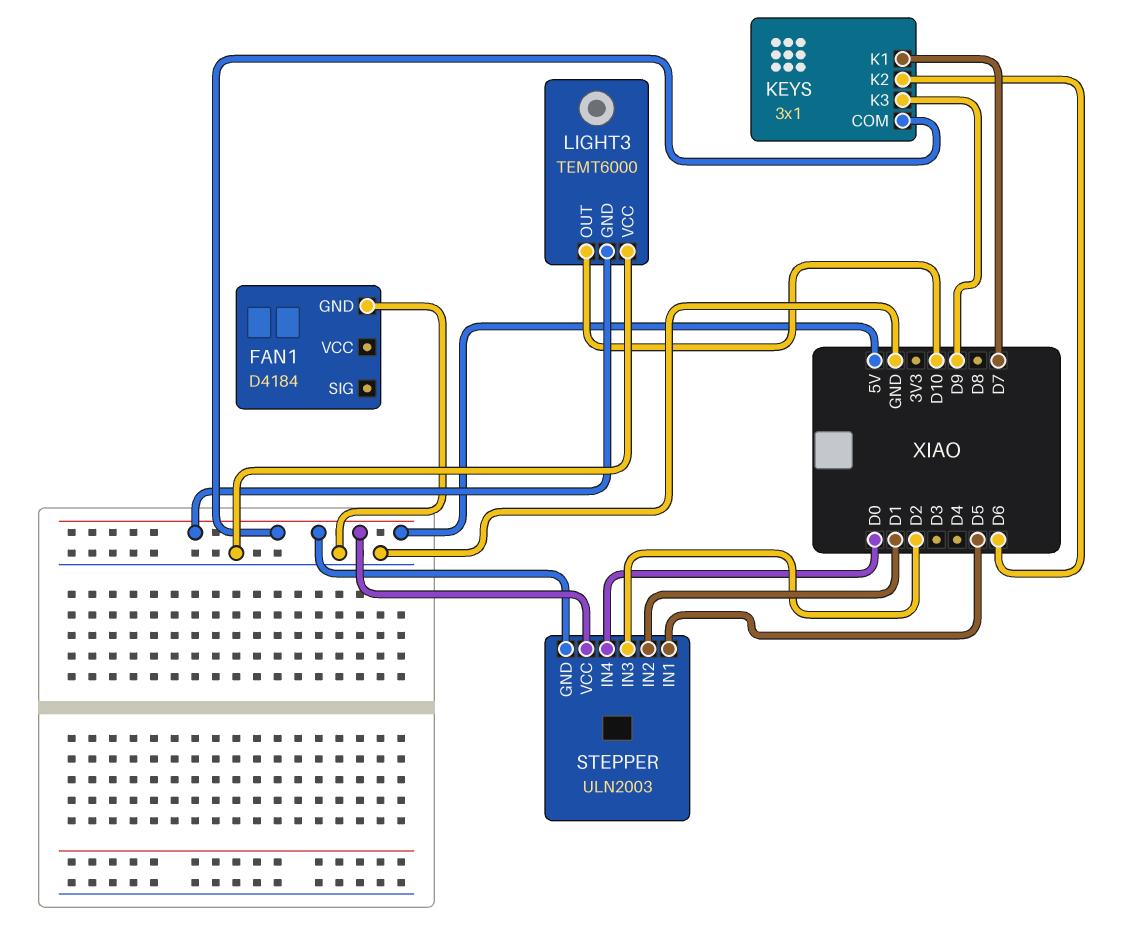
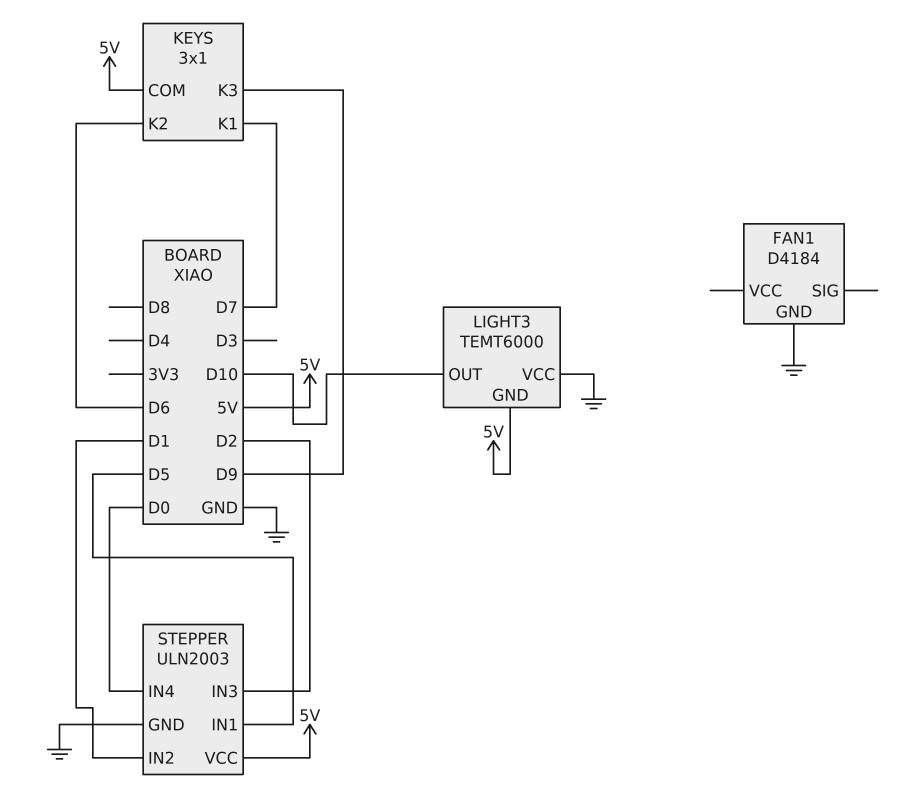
STEPPER pin GND: 5V -> GND

